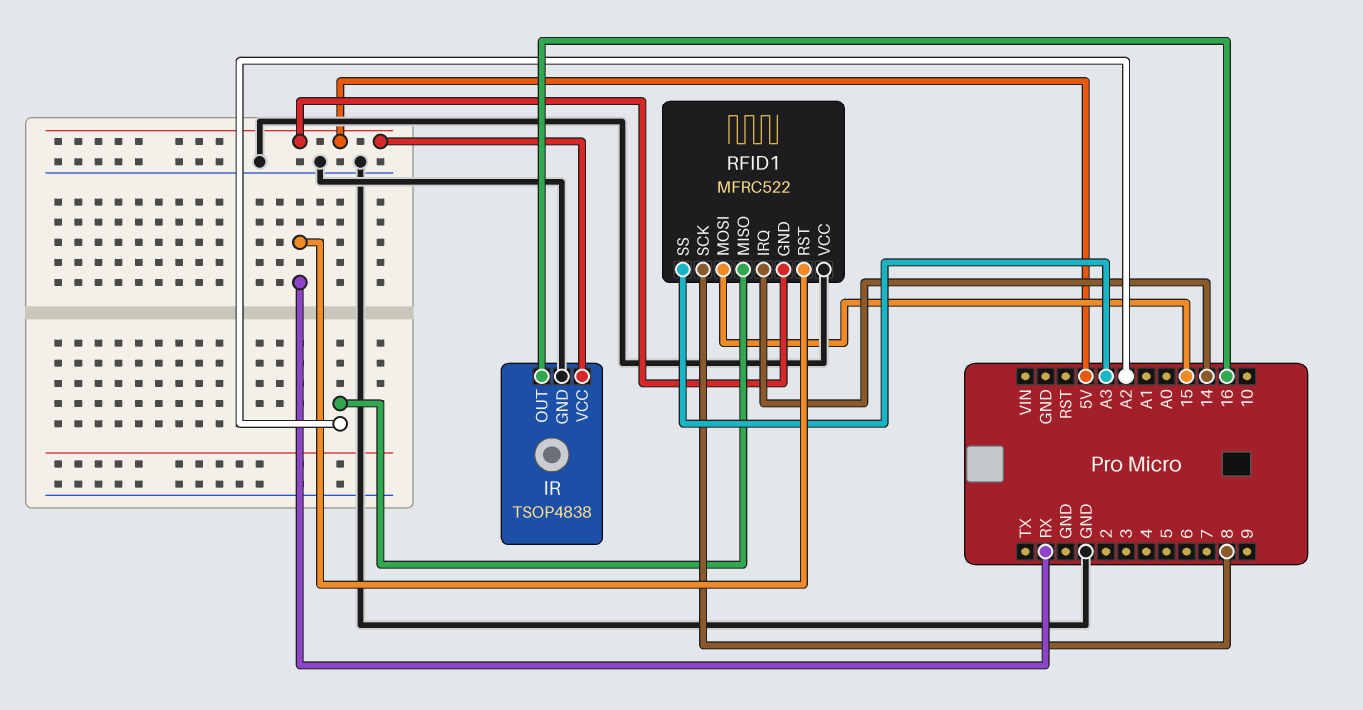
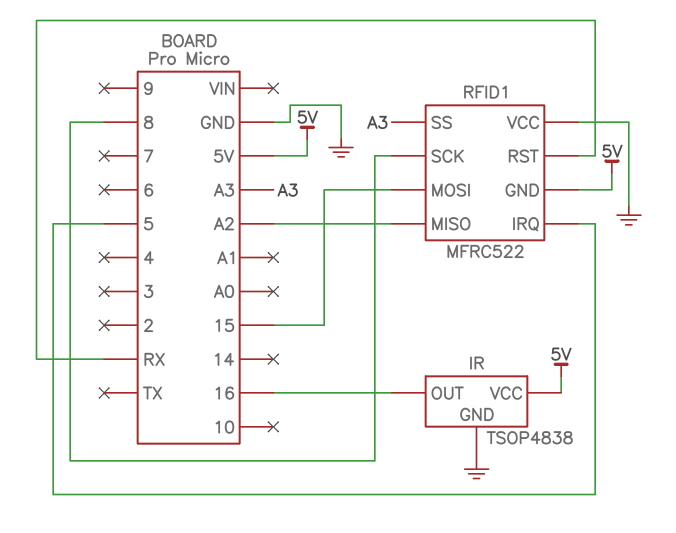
RFID1 pin IRQ: 14 -> 5

